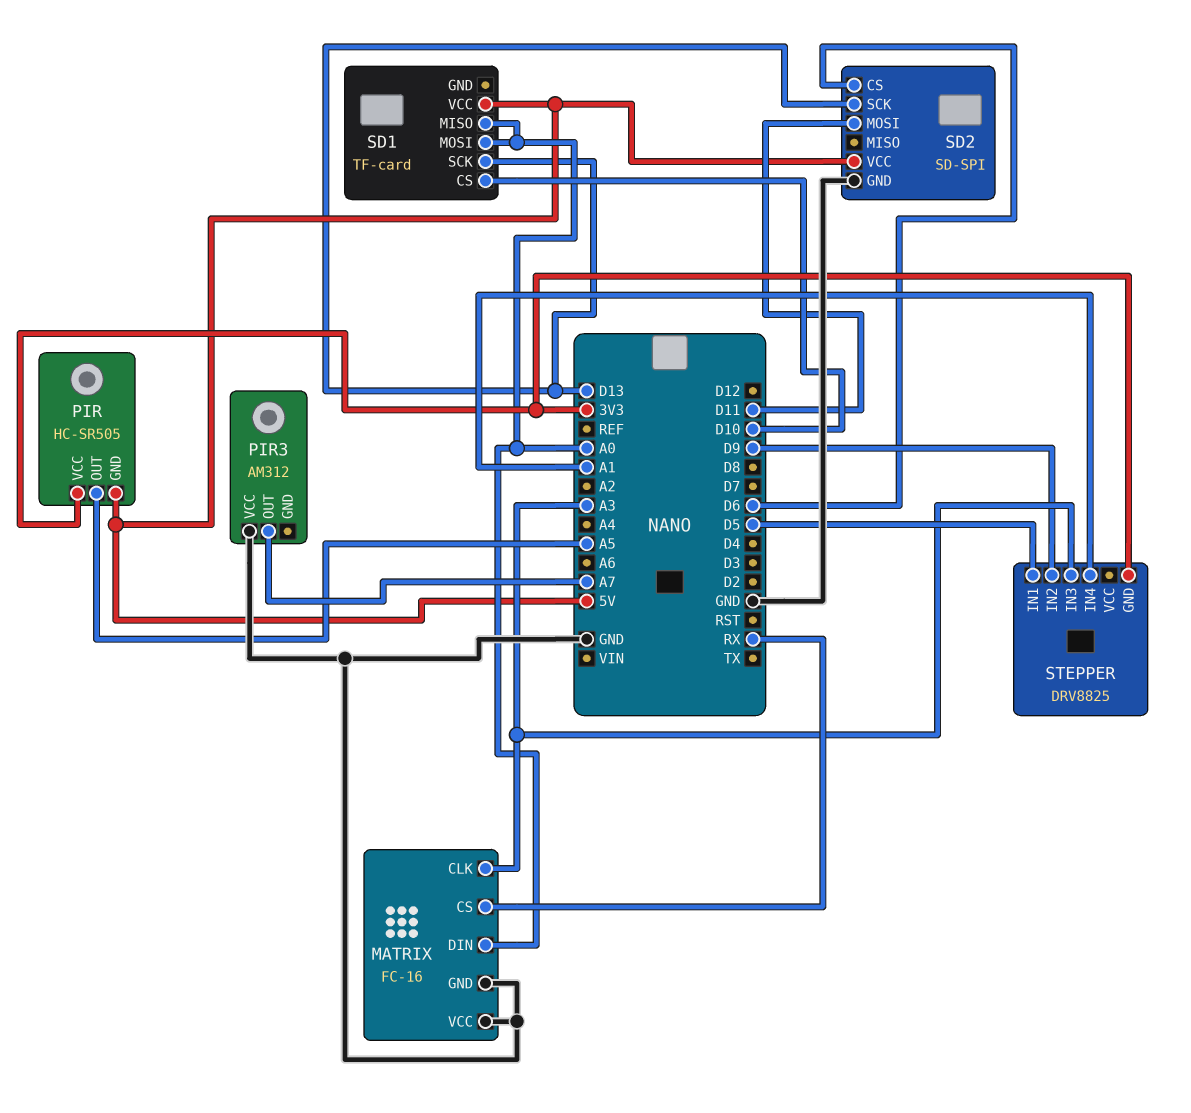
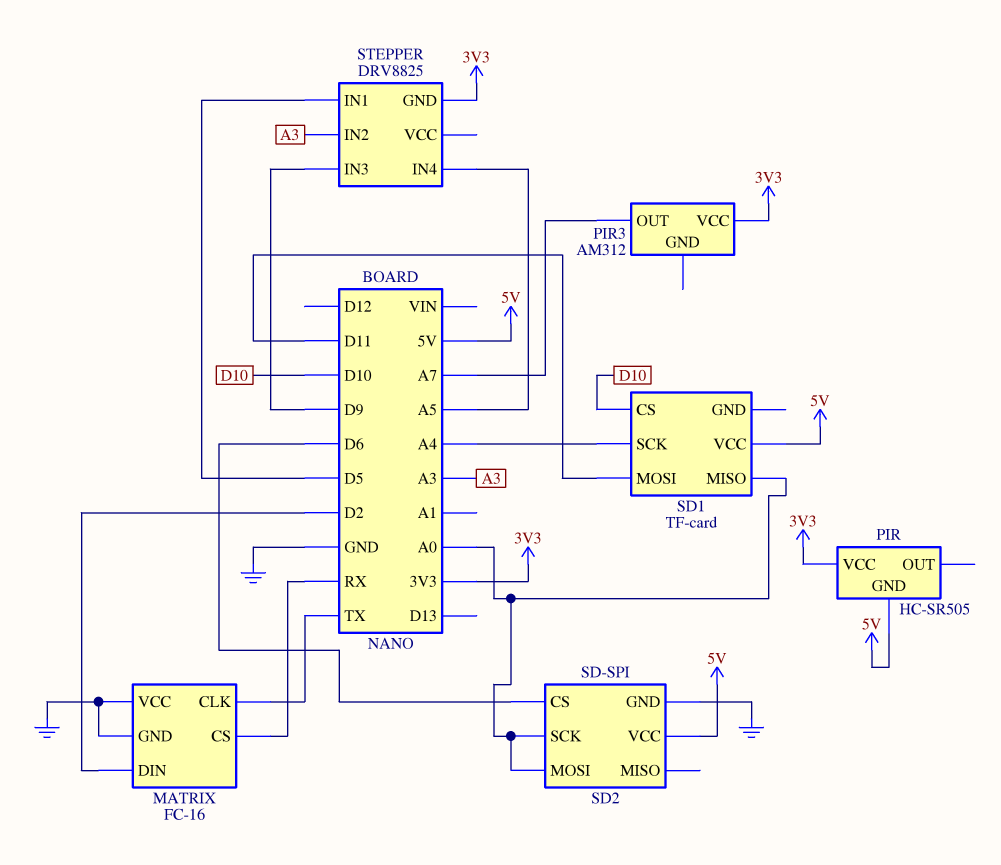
MATRIX pin CLK: A3 -> TX
MATRIX pin DIN: A0 -> D2
PIR pin OUT: A5 -> none
PIR3 pin VCC: GND -> 3V3
SD1 pin MOSI: A0 -> D11
SD1 pin SCK: D13 -> A4
SD2 pin MOSI: D11 -> A0
SD2 pin SCK: D13 -> A0
STEPPER pin IN2: D9 -> A3
STEPPER pin IN3: A3 -> D9
STEPPER pin IN4: A1 -> A5

